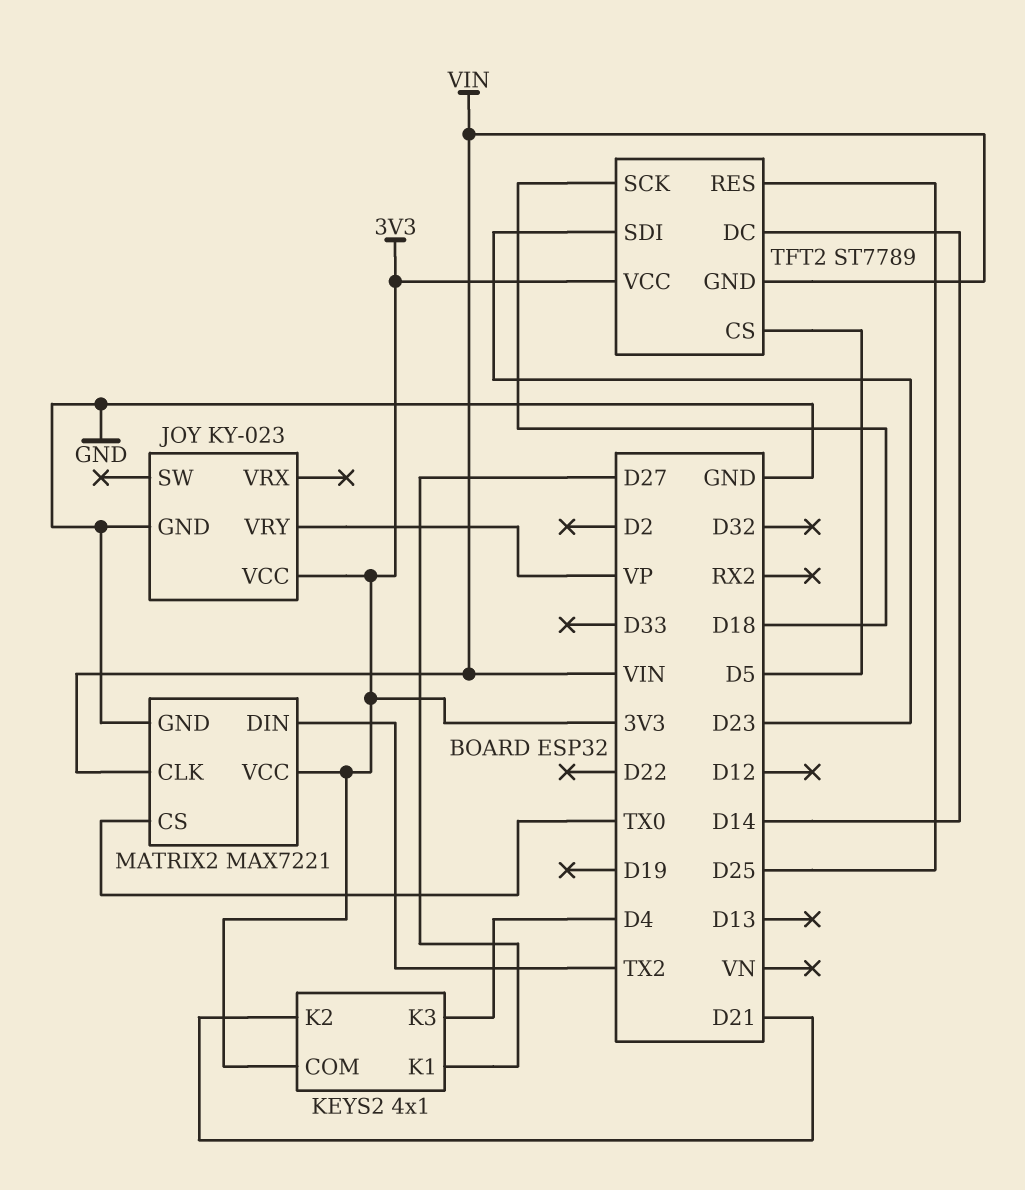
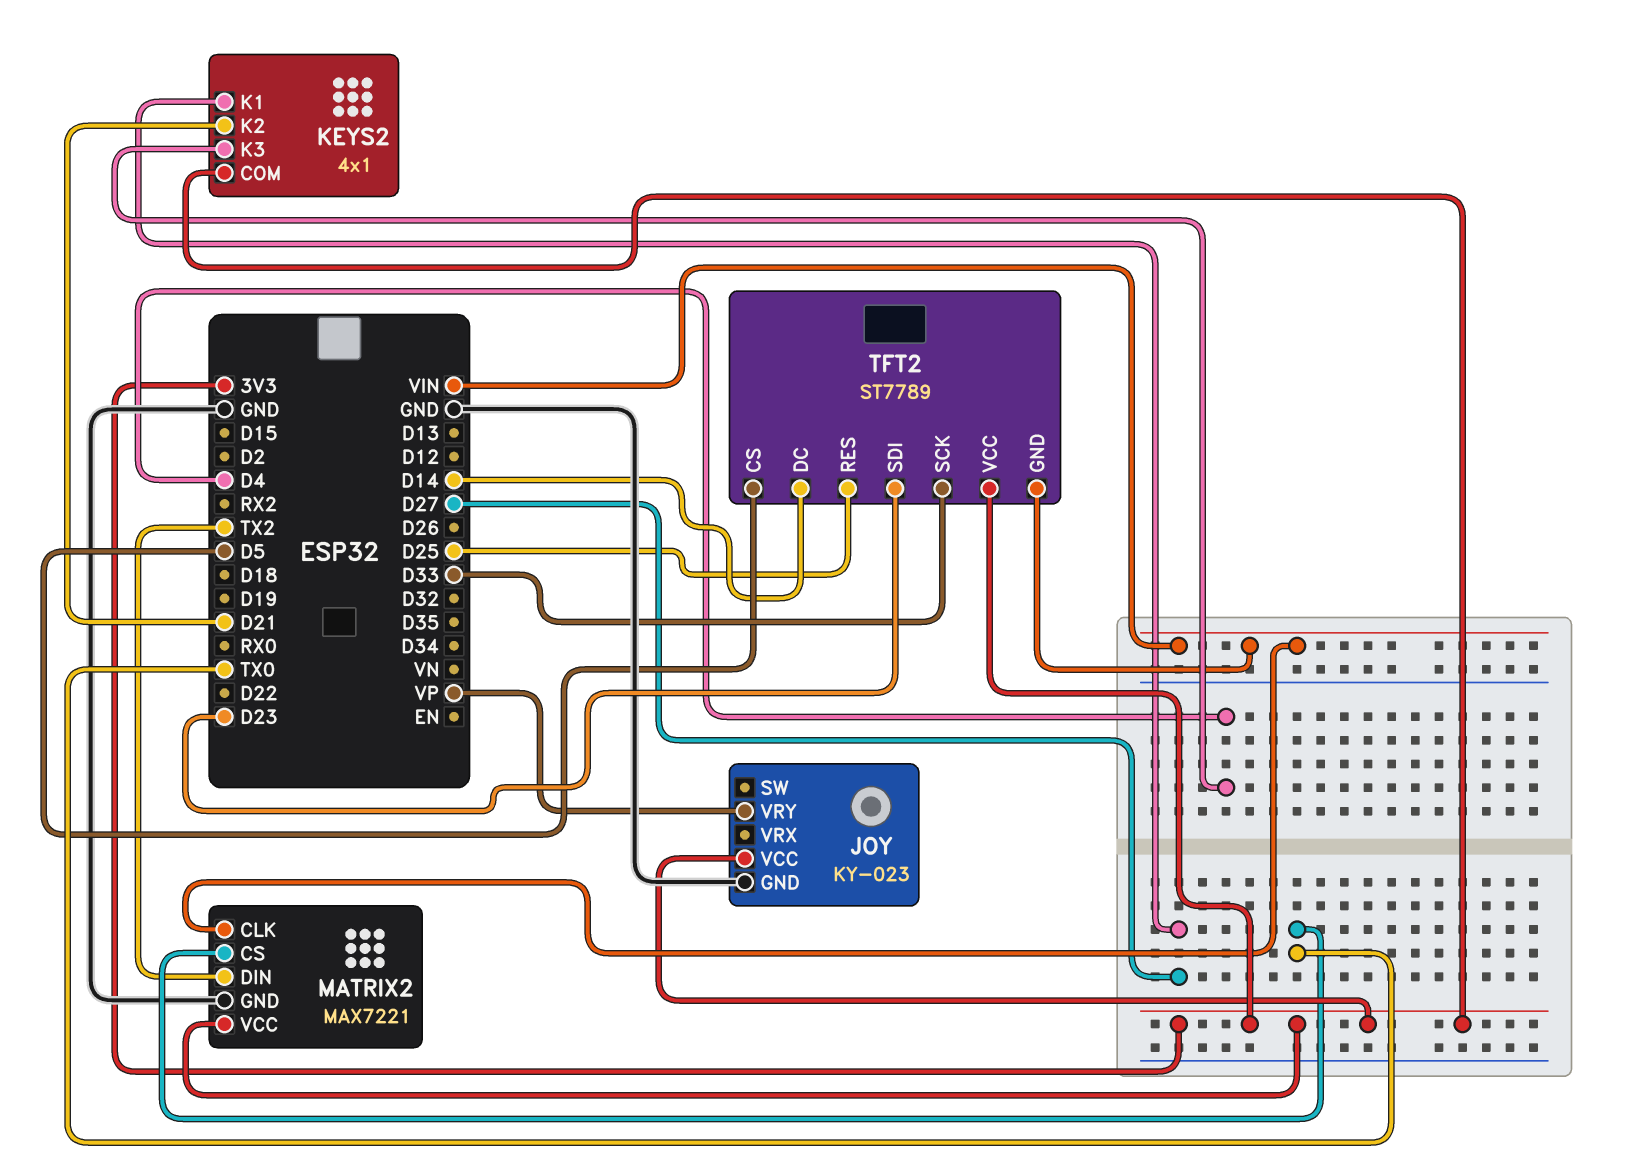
TFT2 pin SCK: D18 -> D33

